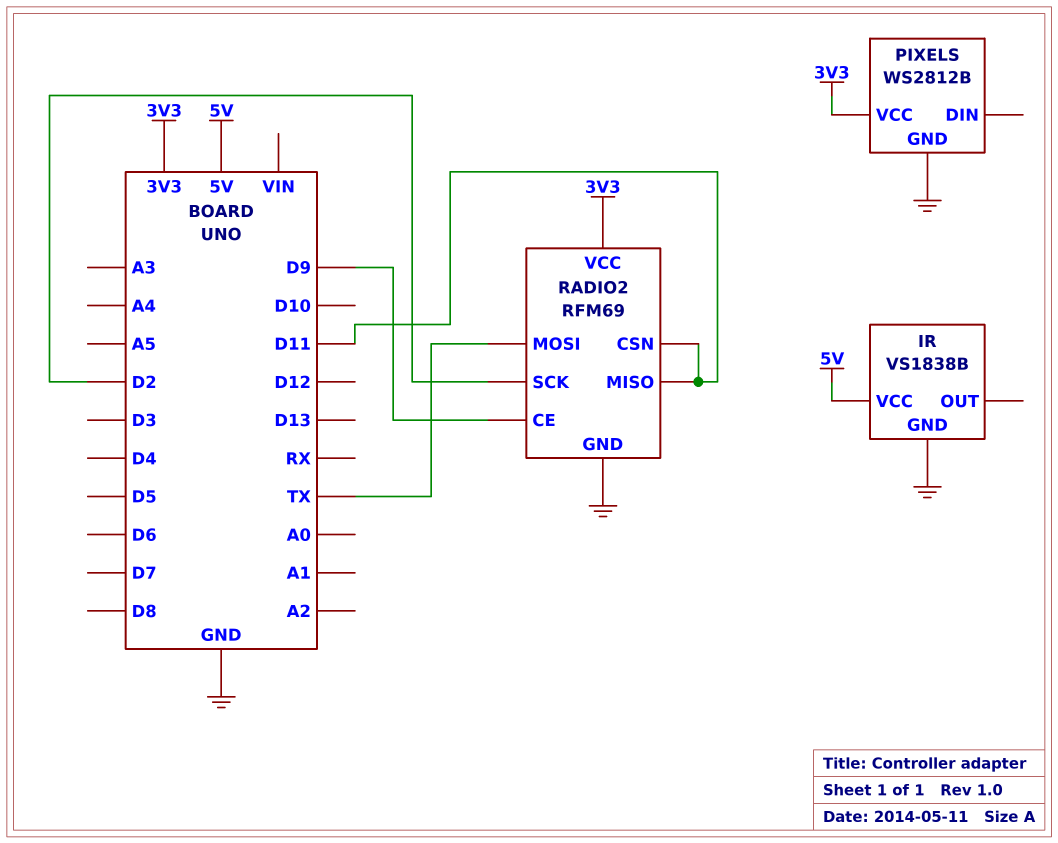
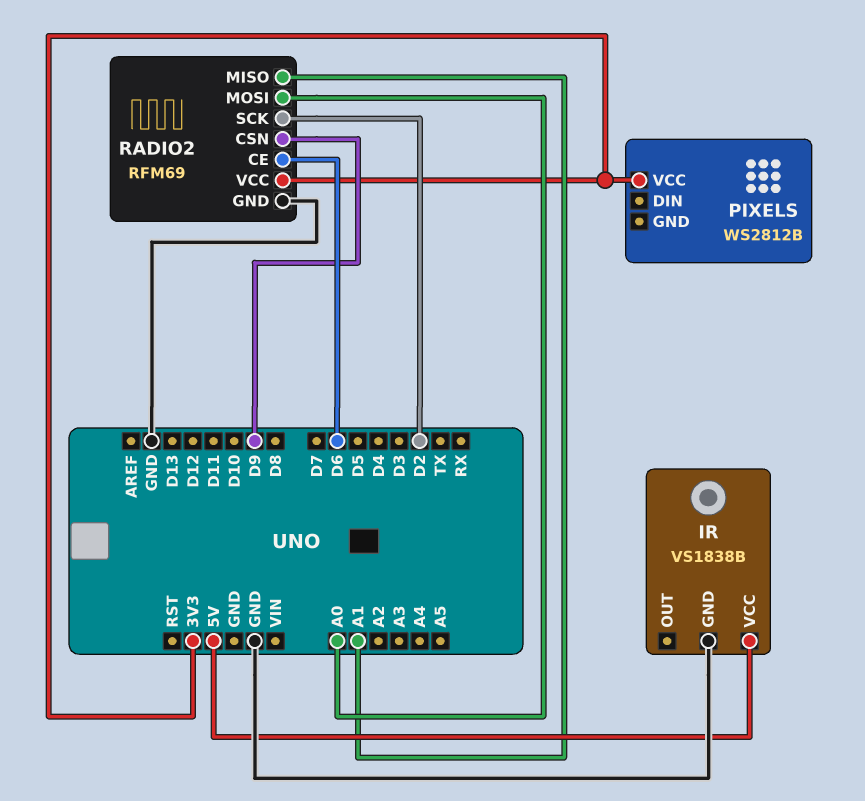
PIXELS pin GND: GND -> none
RADIO2 pin CE: D9 -> D6
RADIO2 pin CSN: D11 -> D9
RADIO2 pin MISO: D11 -> A1
RADIO2 pin MOSI: TX -> A0

